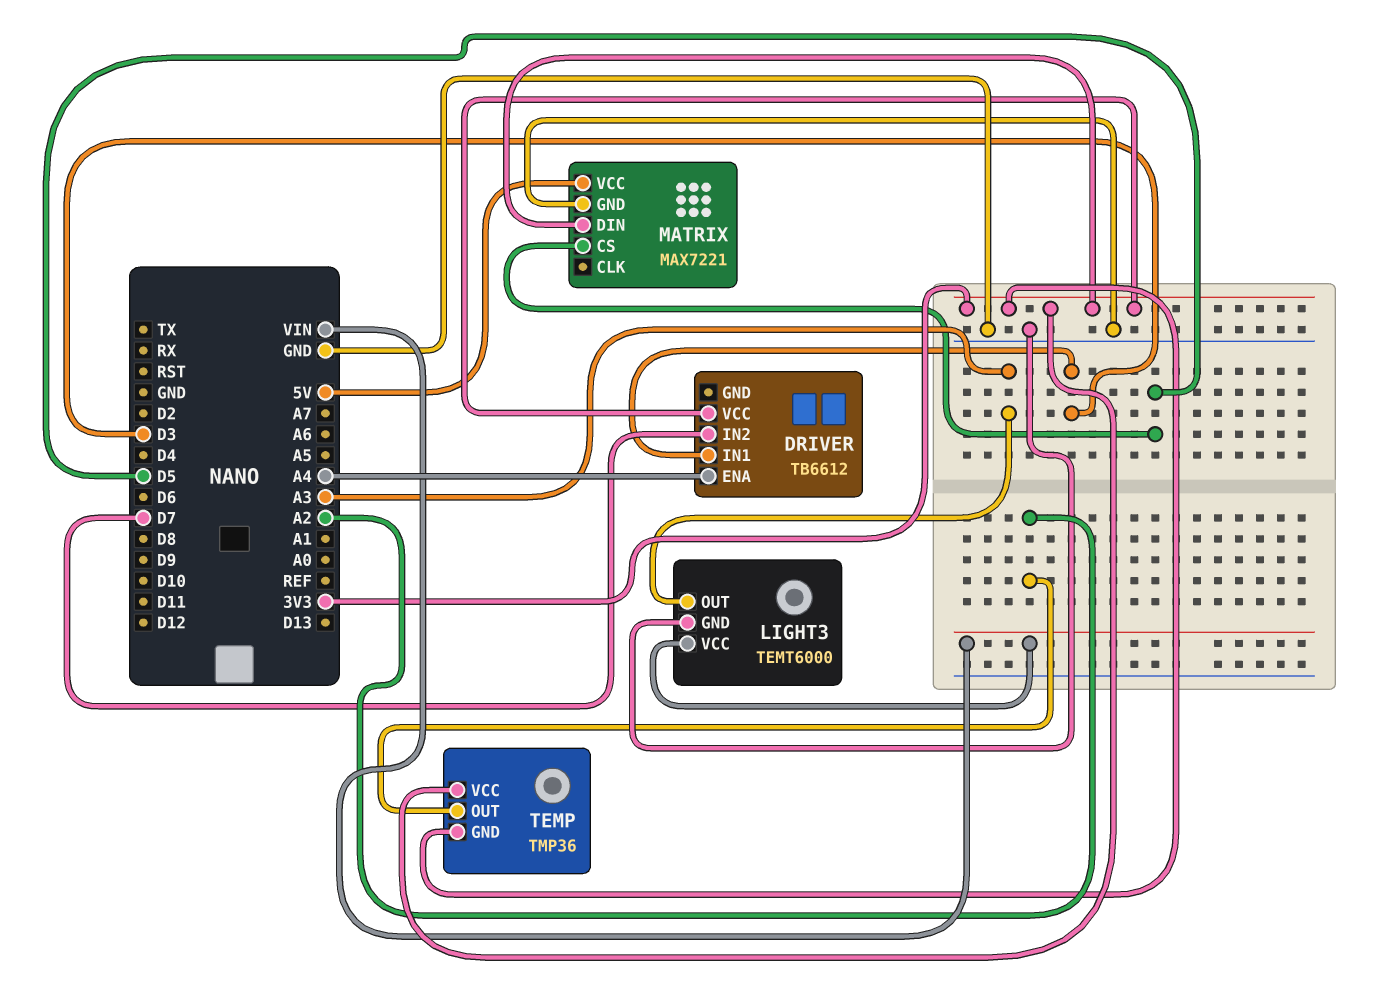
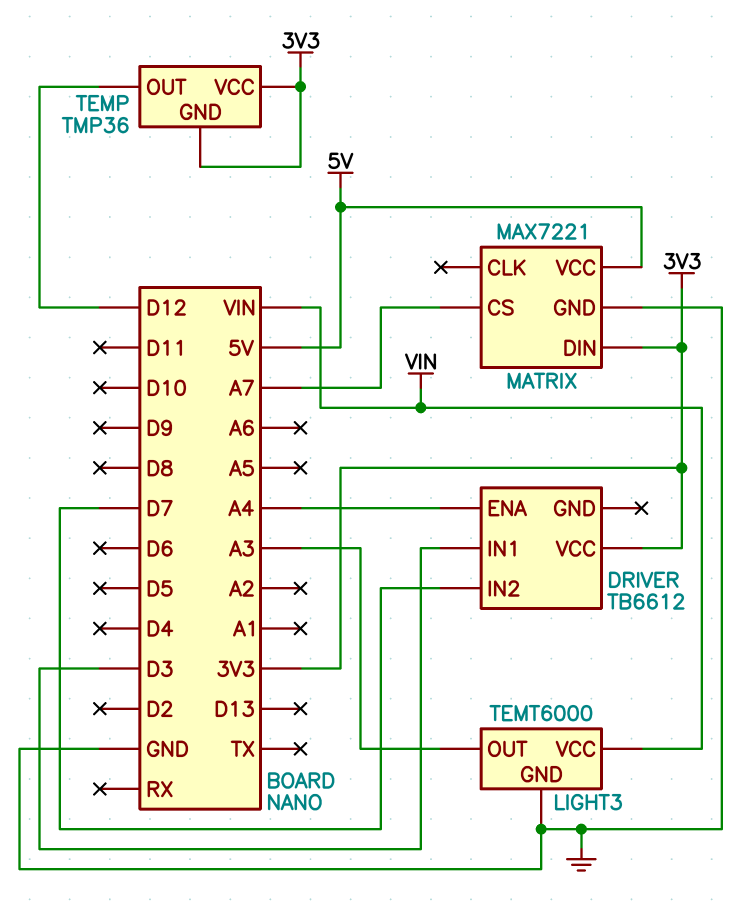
MATRIX pin CS: D5 -> A7
TEMP pin OUT: A2 -> D12

